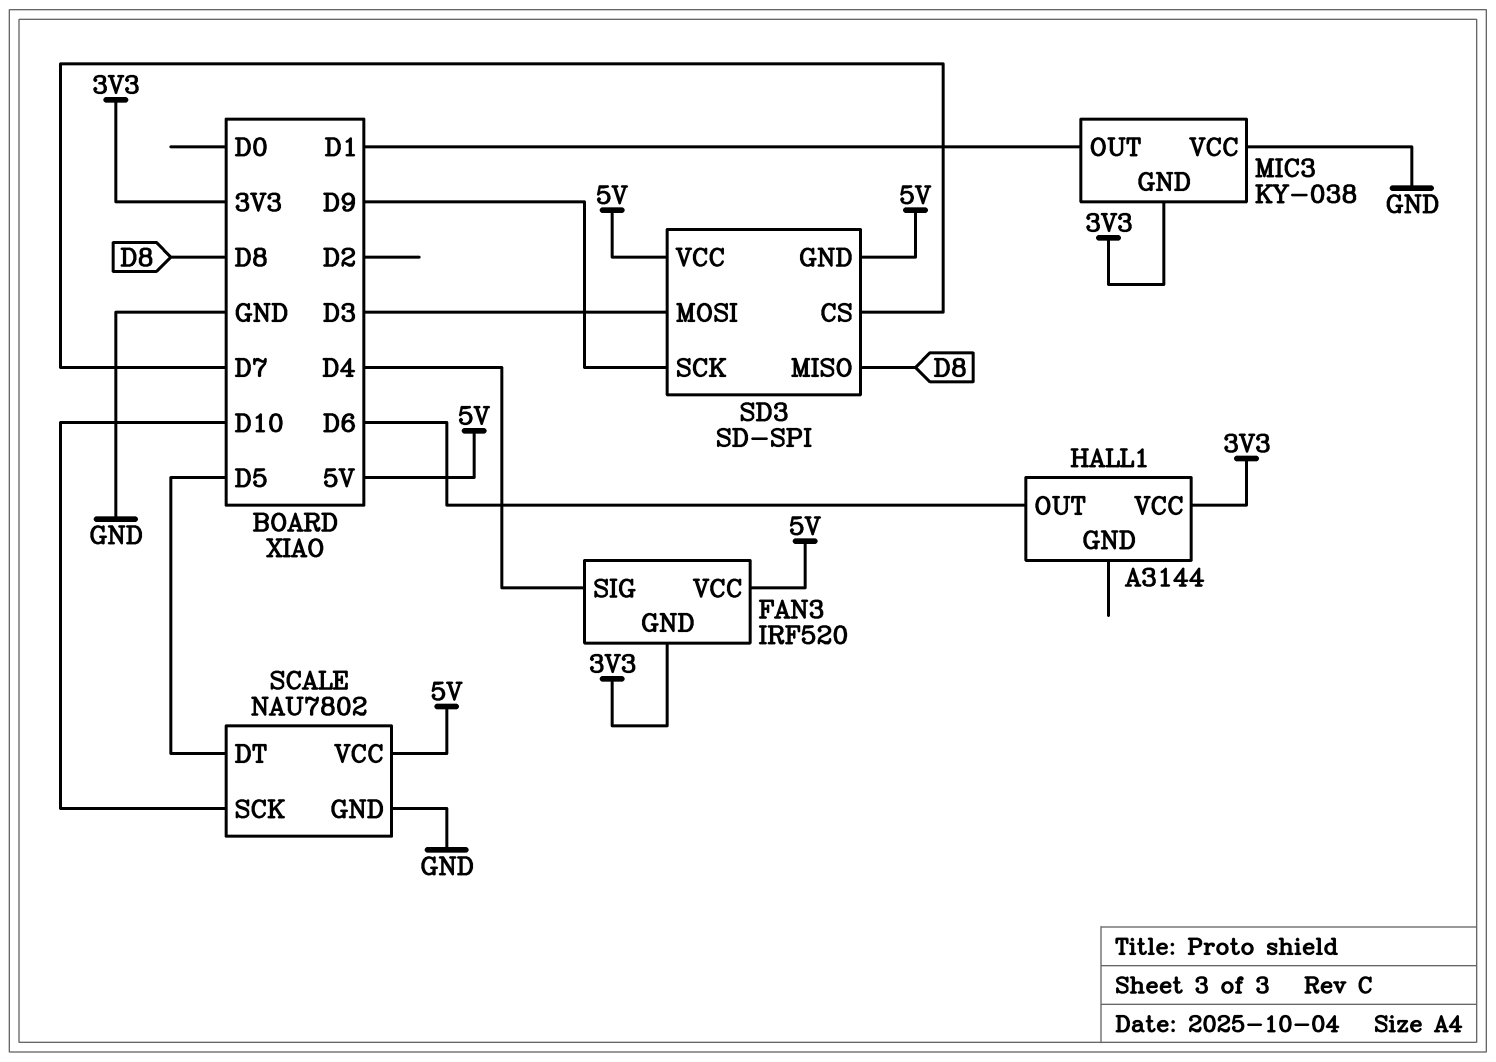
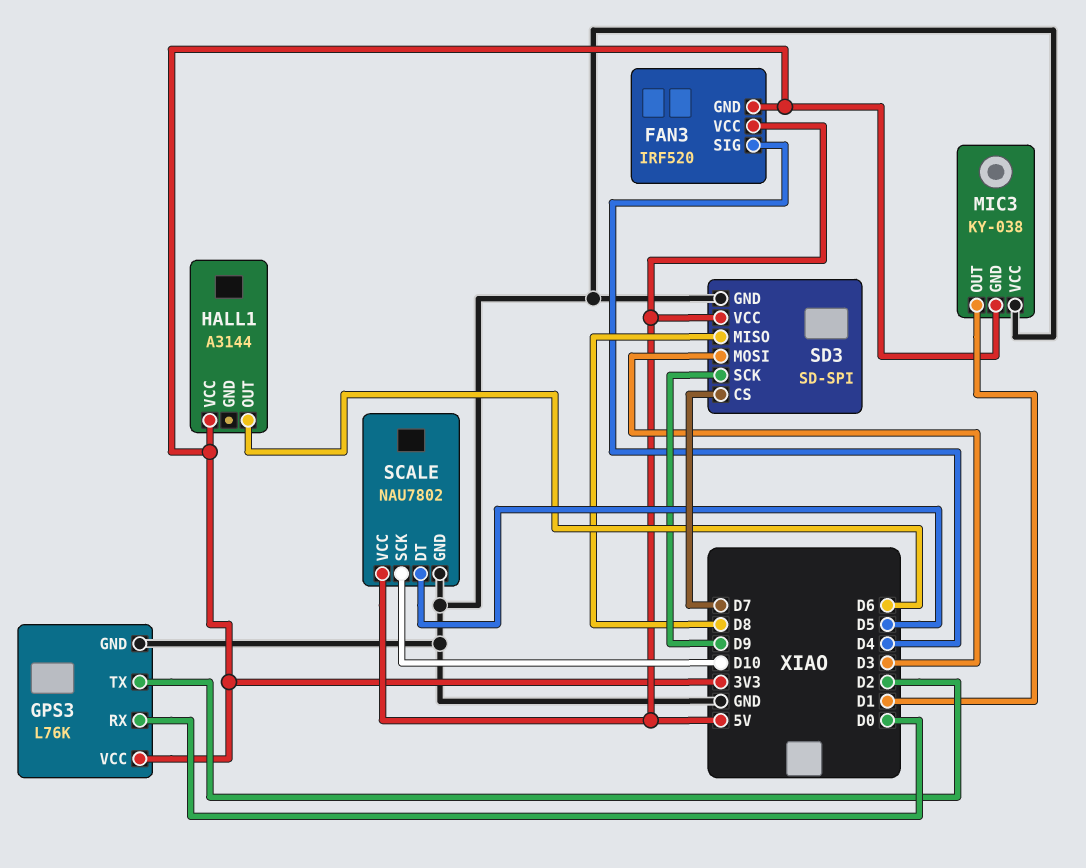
GPS3: none -> L76K
GPS3 pin GND: none -> GND
GPS3 pin RX: none -> D0
GPS3 pin TX: none -> D2
GPS3 pin VCC: none -> 3V3
SD3 pin GND: 5V -> GND

